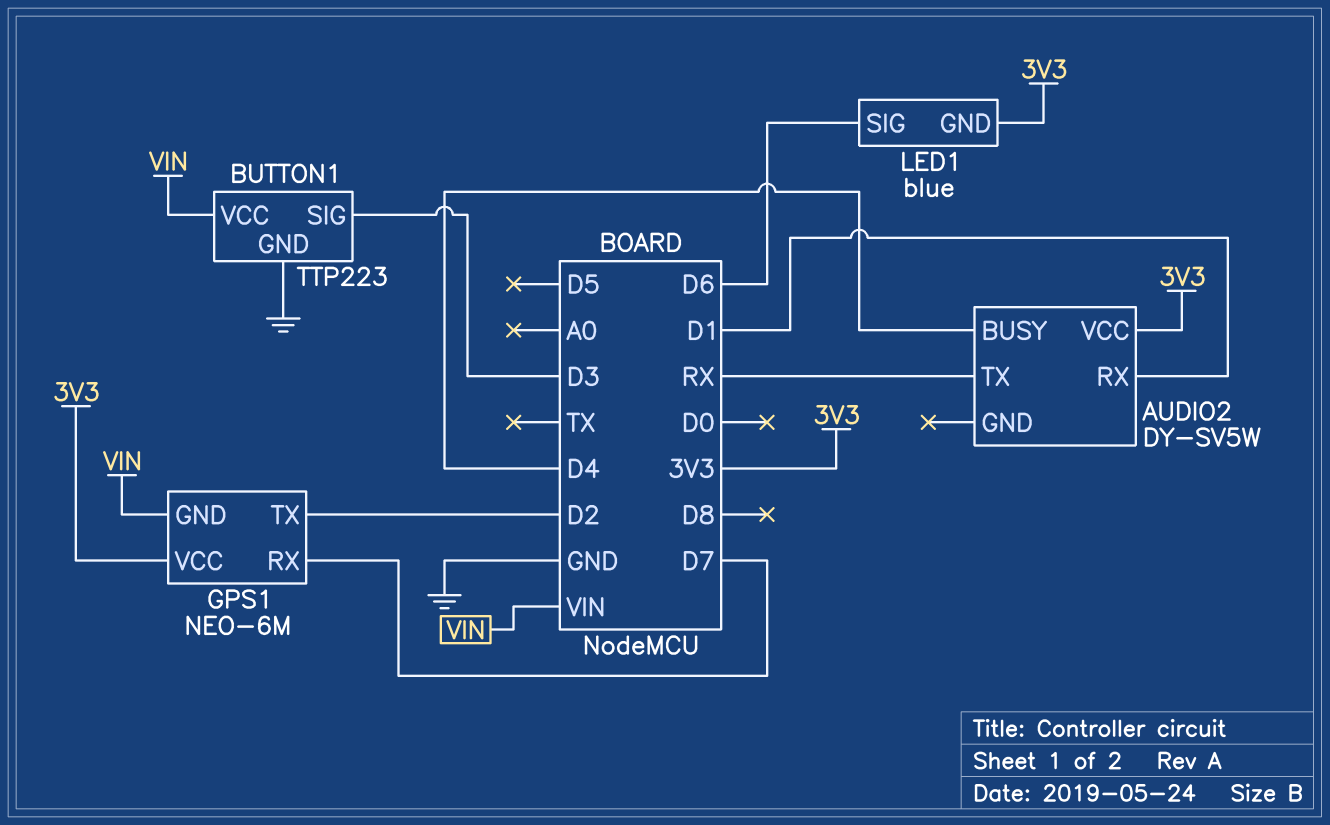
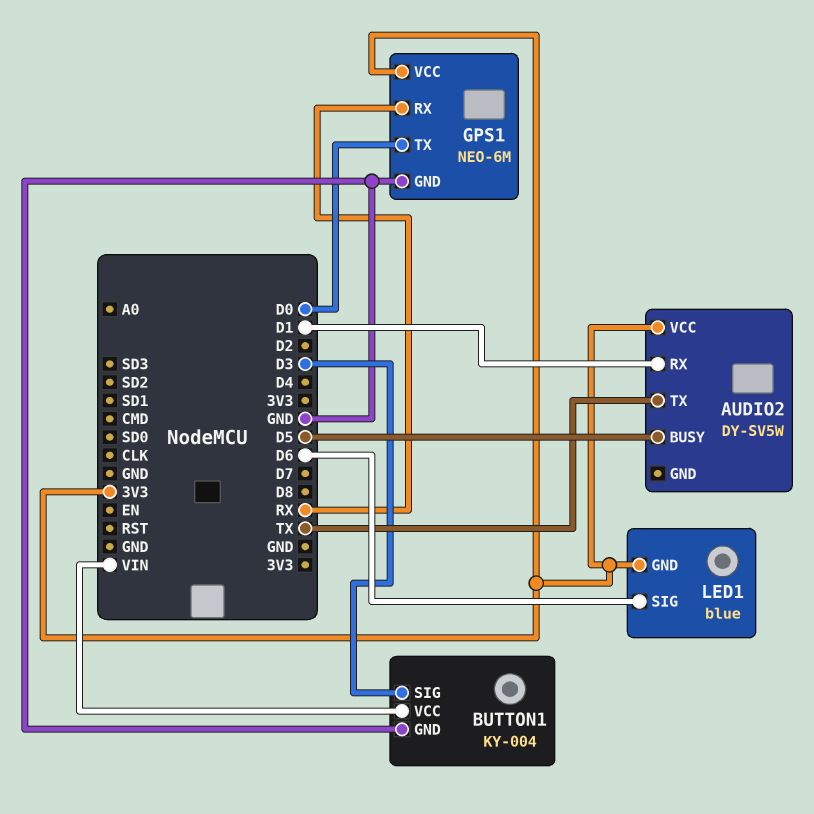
AUDIO2 pin BUSY: D4 -> D5
AUDIO2 pin TX: RX -> TX
BUTTON1: TTP223 -> KY-004
GPS1 pin GND: VIN -> GND
GPS1 pin RX: D7 -> RX
GPS1 pin TX: D2 -> D0

